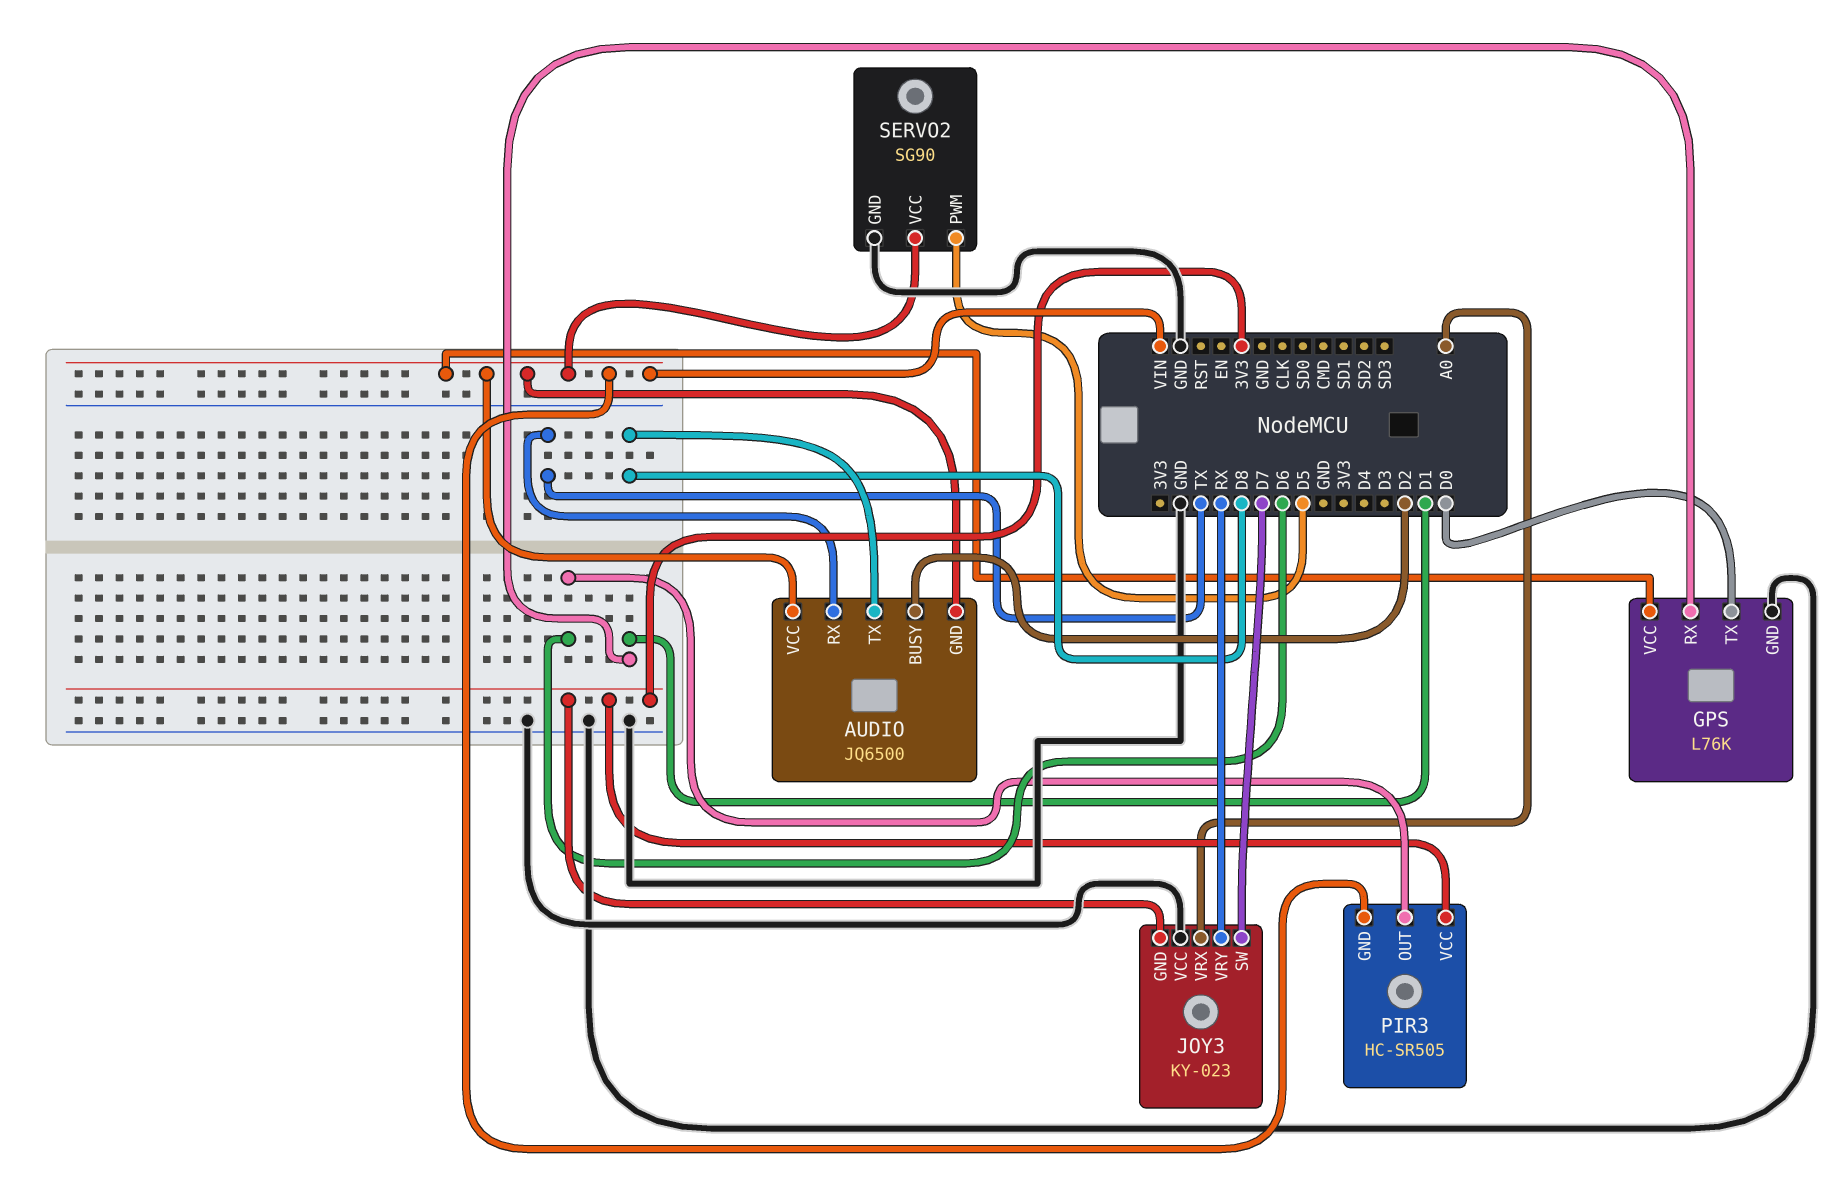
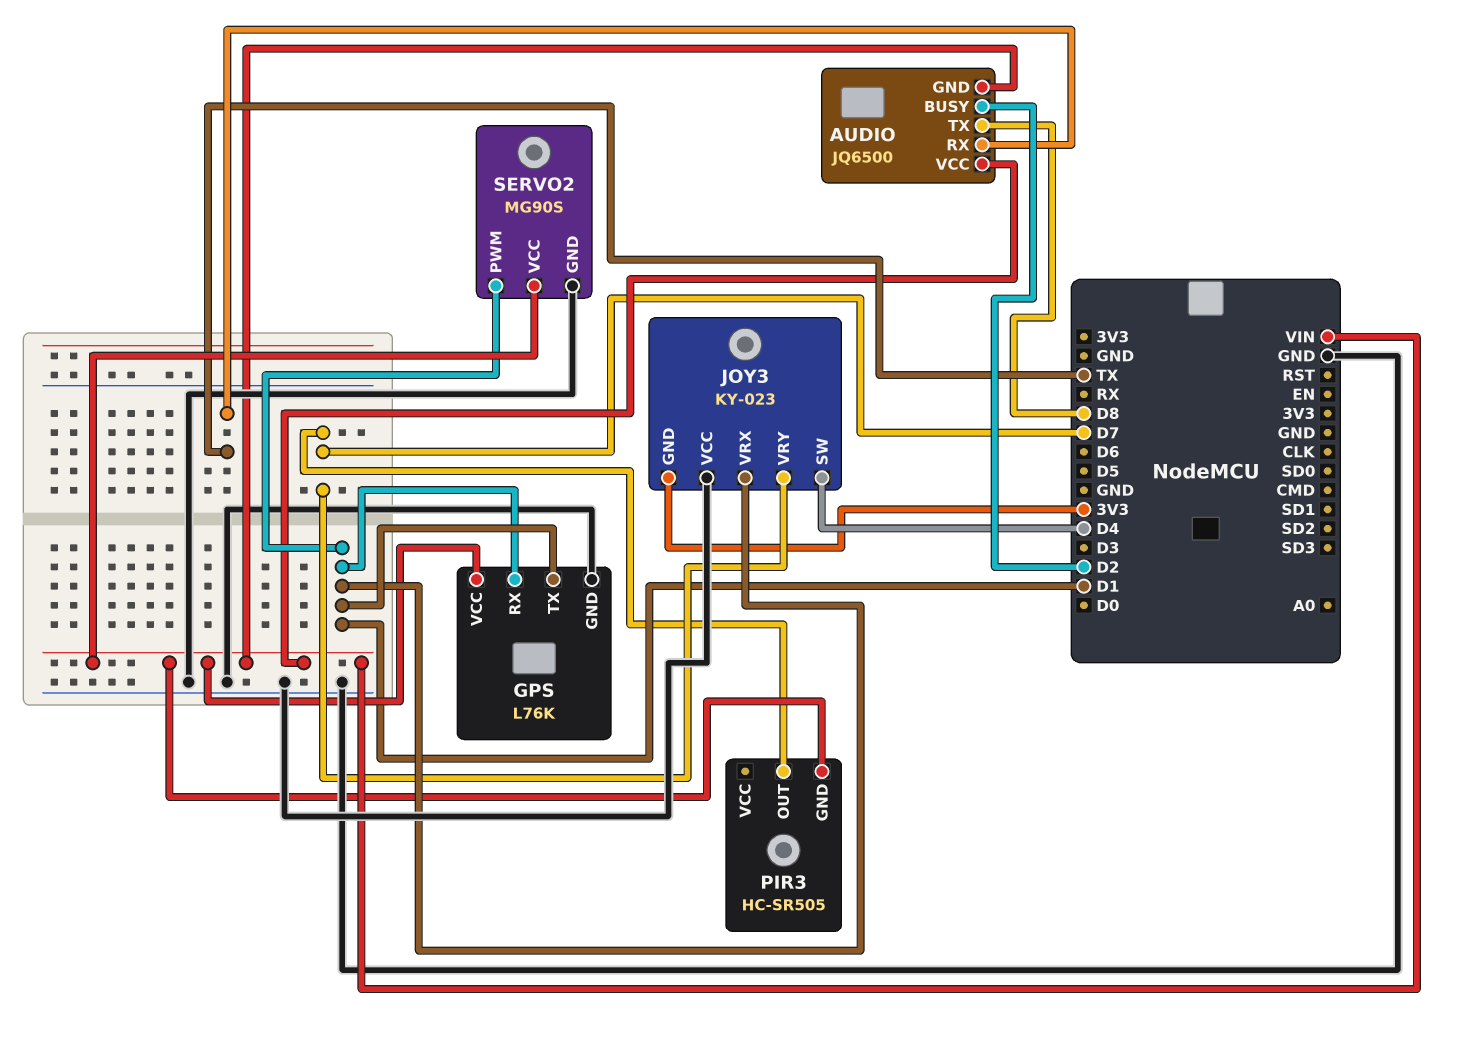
GPS pin TX: D0 -> D1
JOY3 pin SW: D7 -> D4
JOY3 pin VRX: A0 -> D1
JOY3 pin VRY: RX -> D7
PIR3 pin OUT: D6 -> D7
PIR3 pin VCC: 3V3 -> none
SERVO2: SG90 -> MG90S
SERVO2 pin PWM: D5 -> D1

